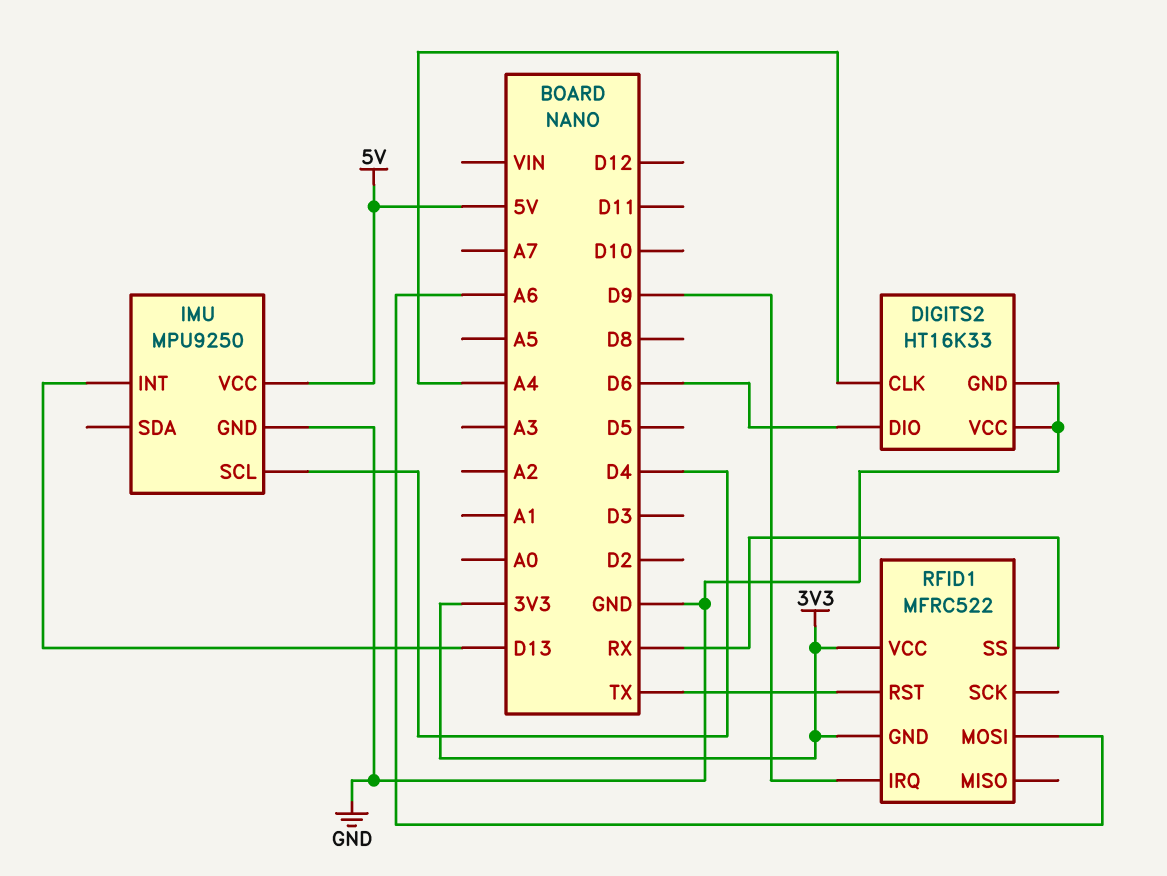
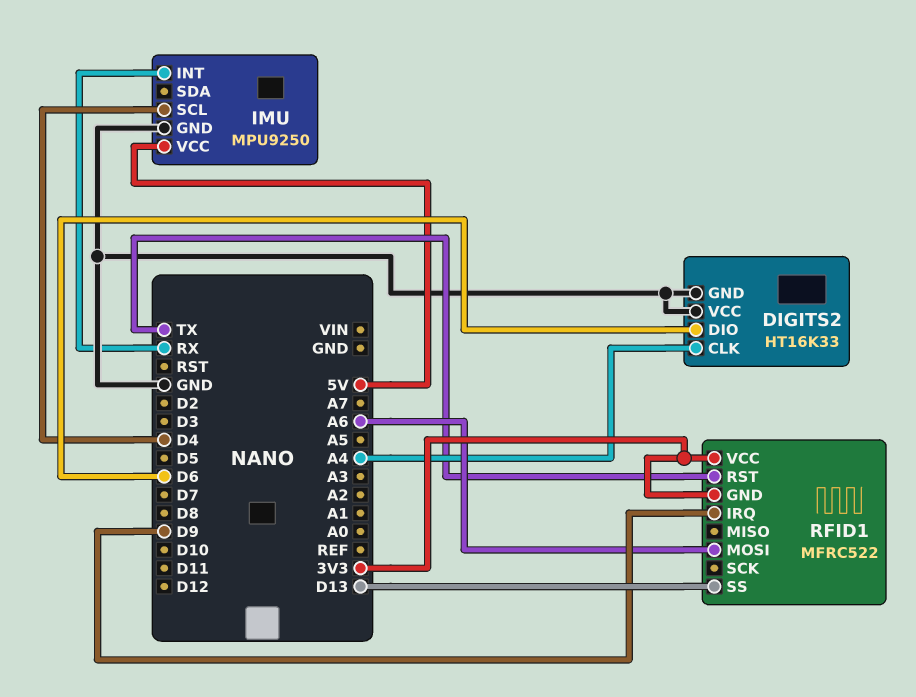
IMU pin INT: D13 -> RX
RFID1 pin SS: RX -> D13

